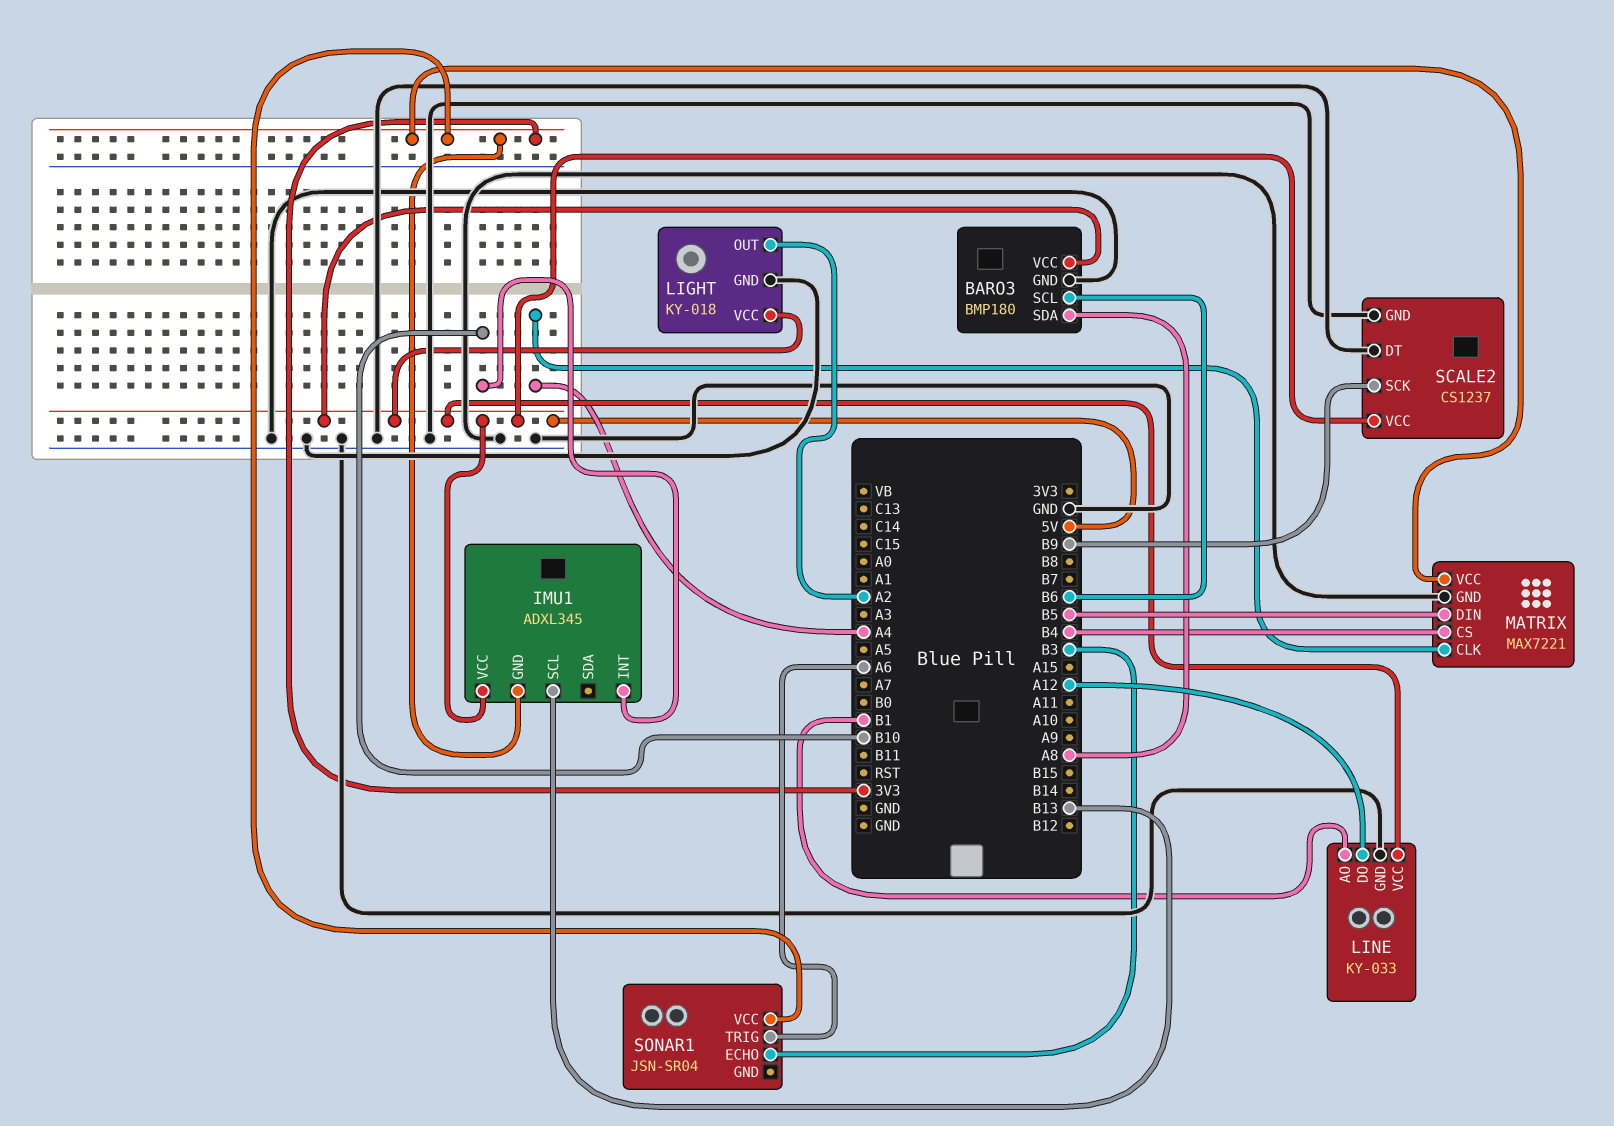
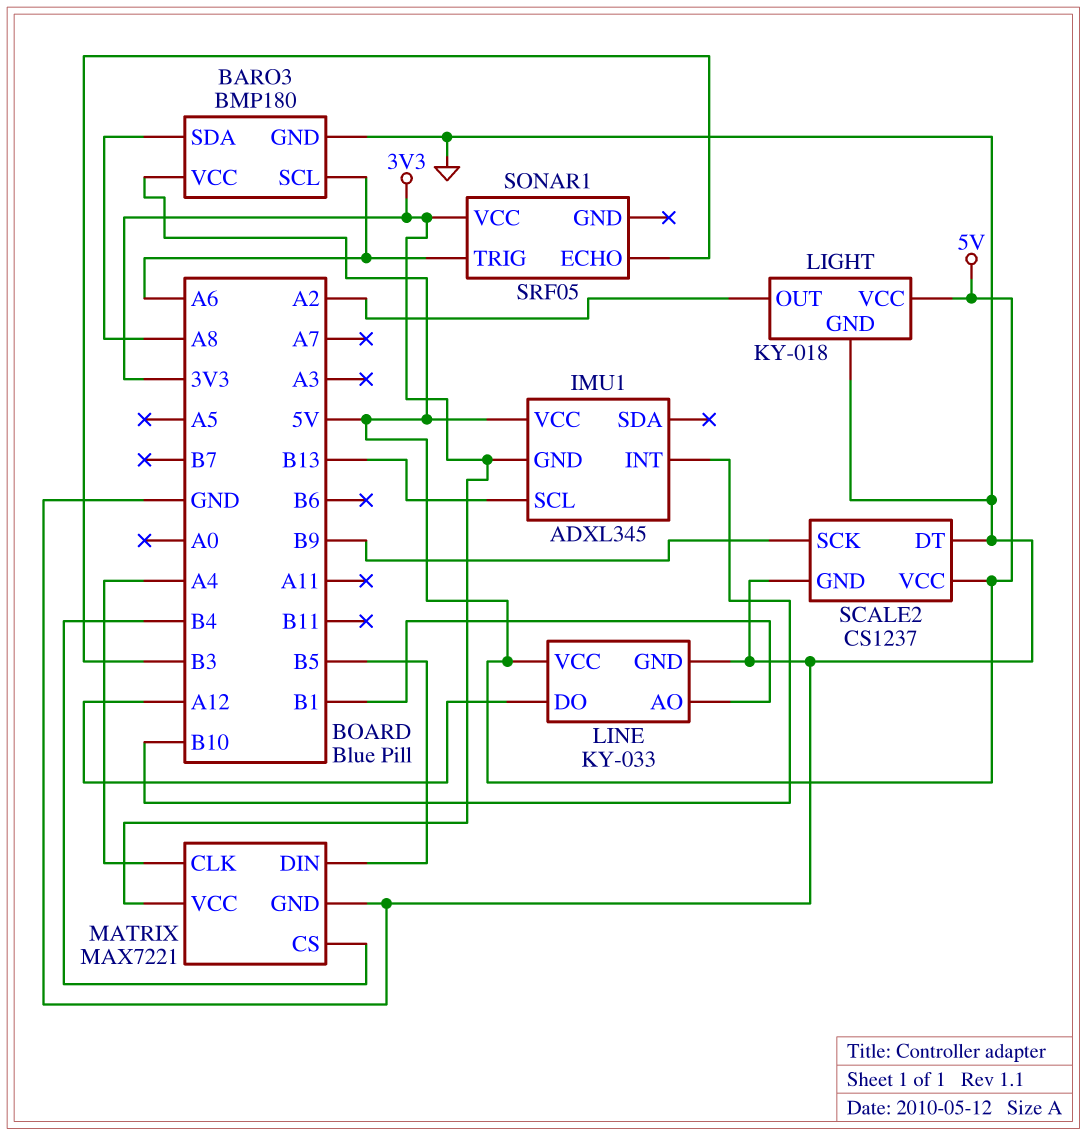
BARO3 pin SCL: B6 -> A6
SONAR1: JSN-SR04 -> SRF05

